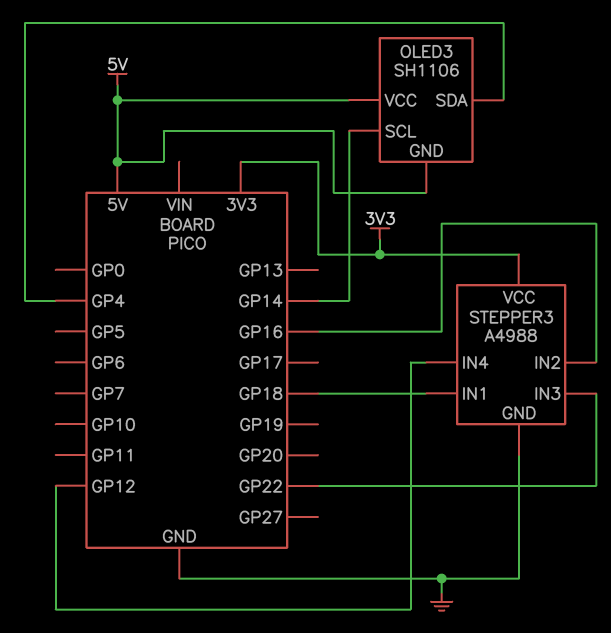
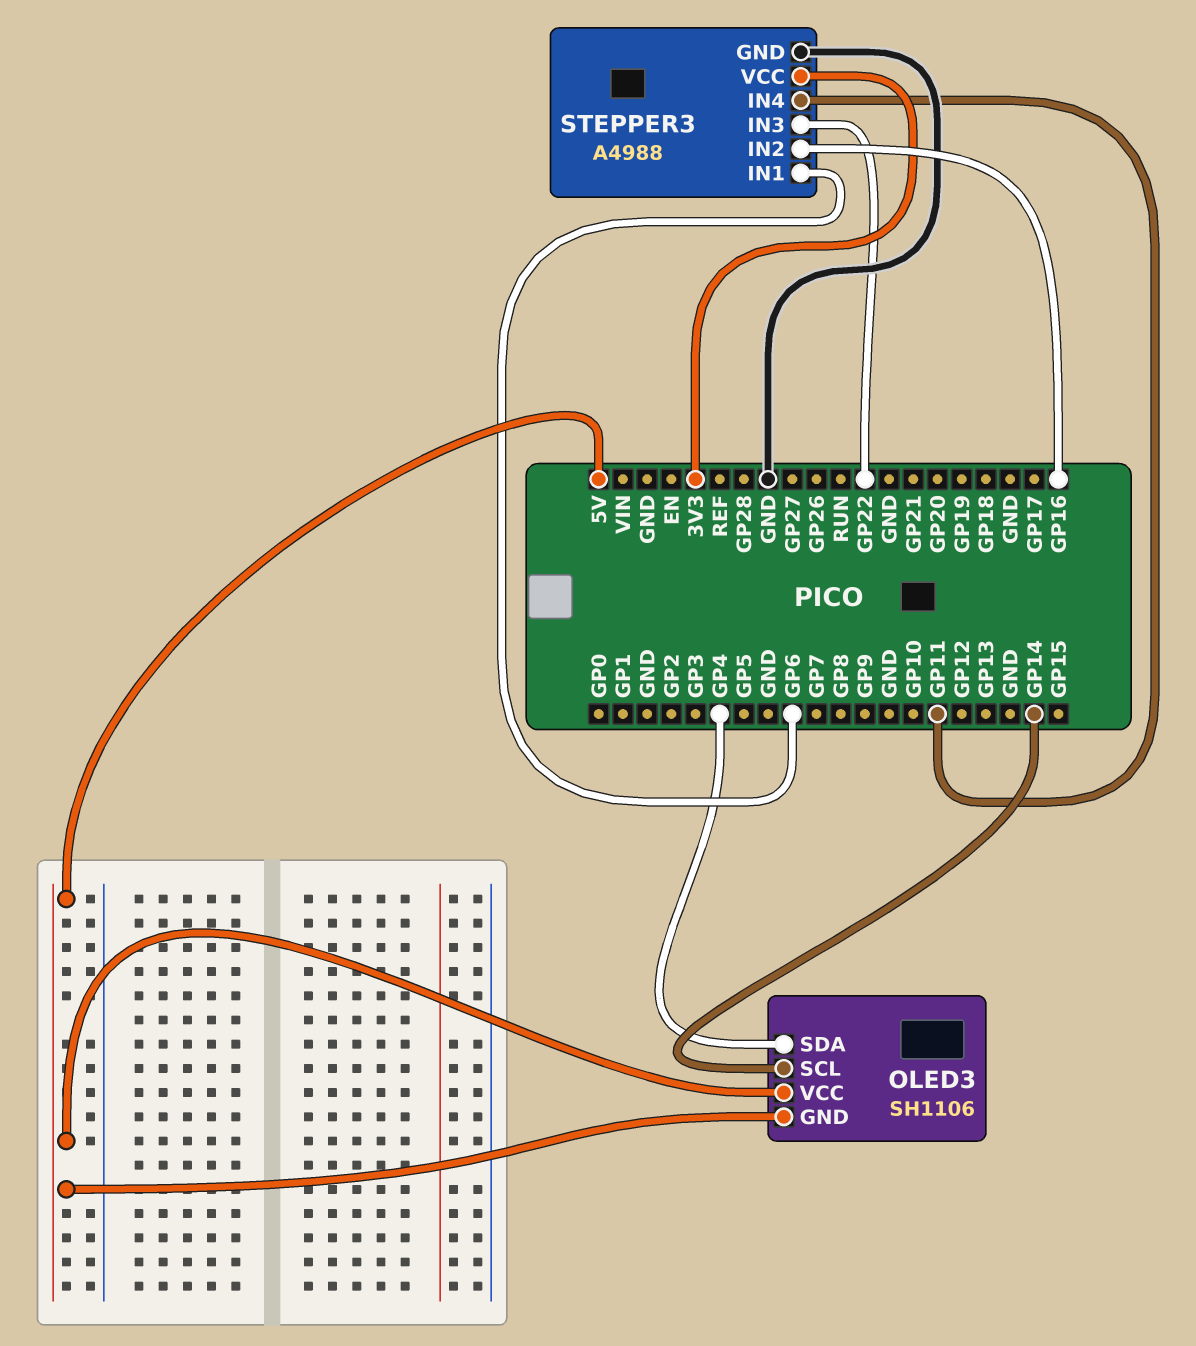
STEPPER3 pin IN1: GP18 -> GP6
STEPPER3 pin IN4: GP12 -> GP11

